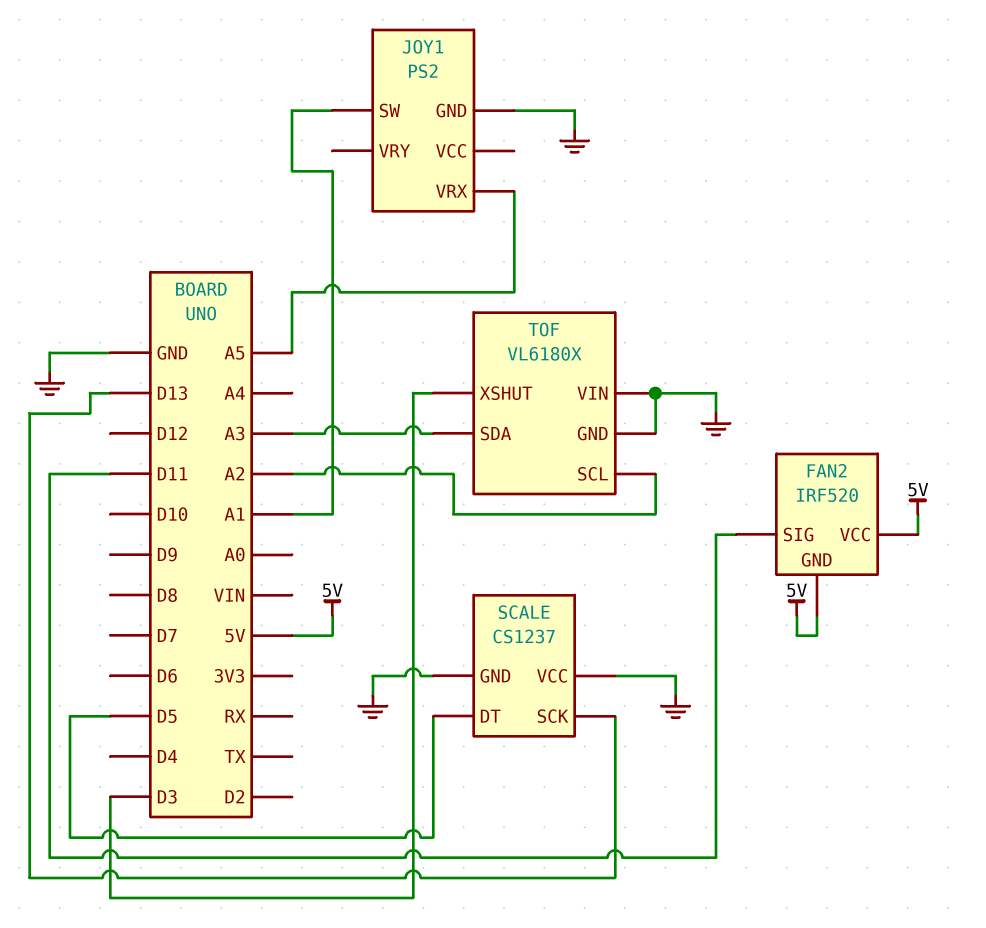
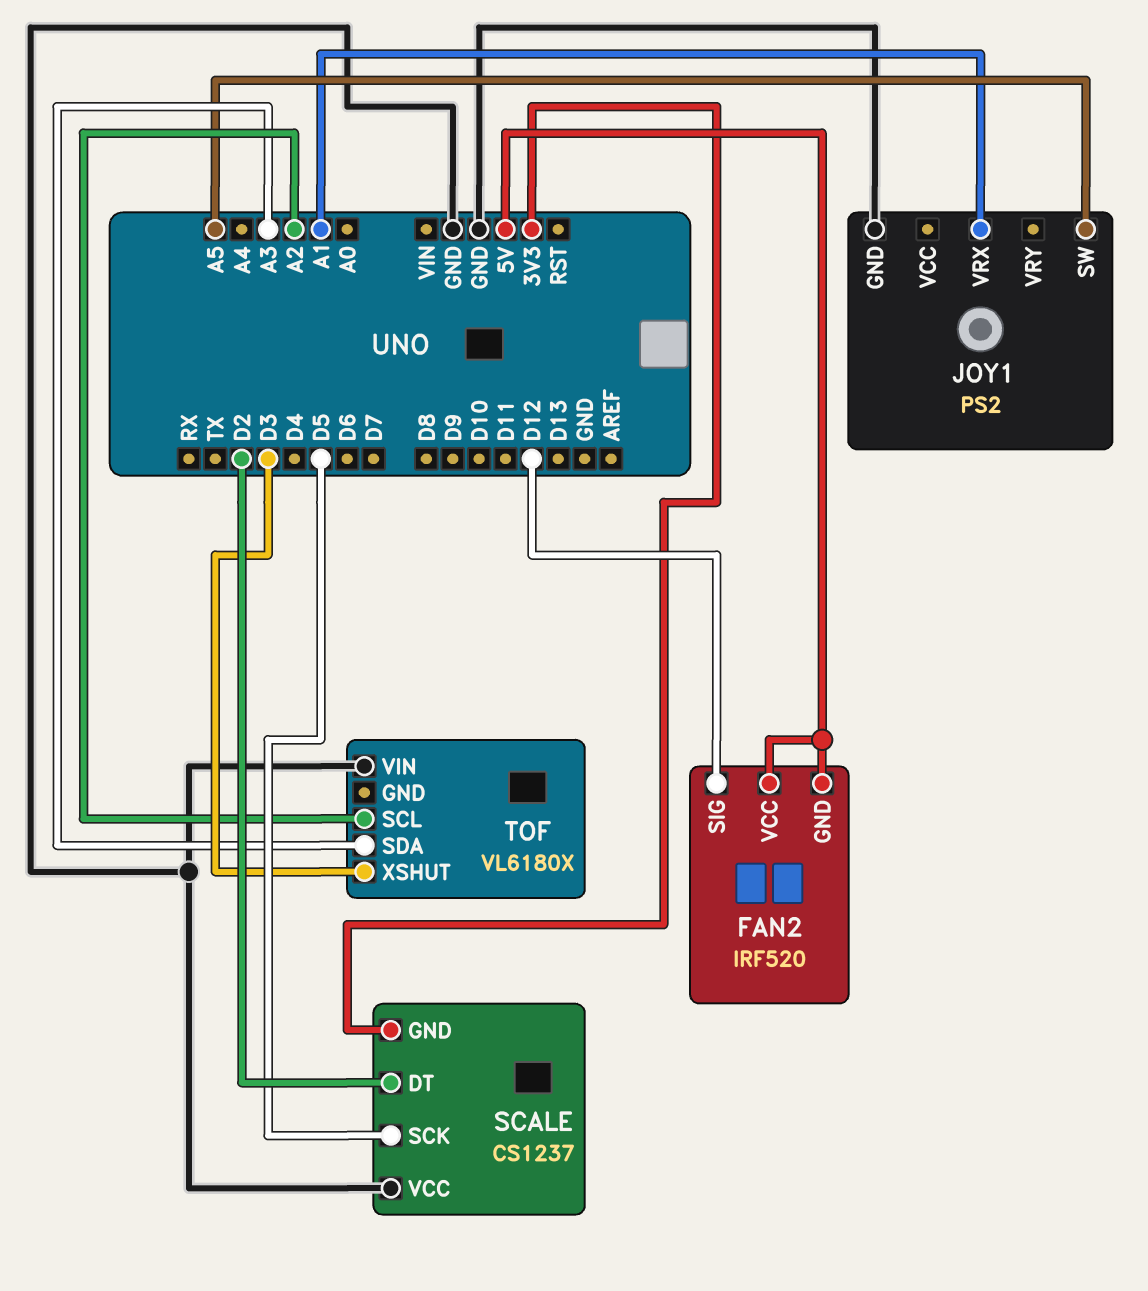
FAN2 pin SIG: D11 -> D12
JOY1 pin SW: A1 -> A5
JOY1 pin VRX: A5 -> A1
SCALE pin DT: D5 -> D2
SCALE pin GND: GND -> 3V3
SCALE pin SCK: D13 -> D5
TOF pin GND: GND -> none

